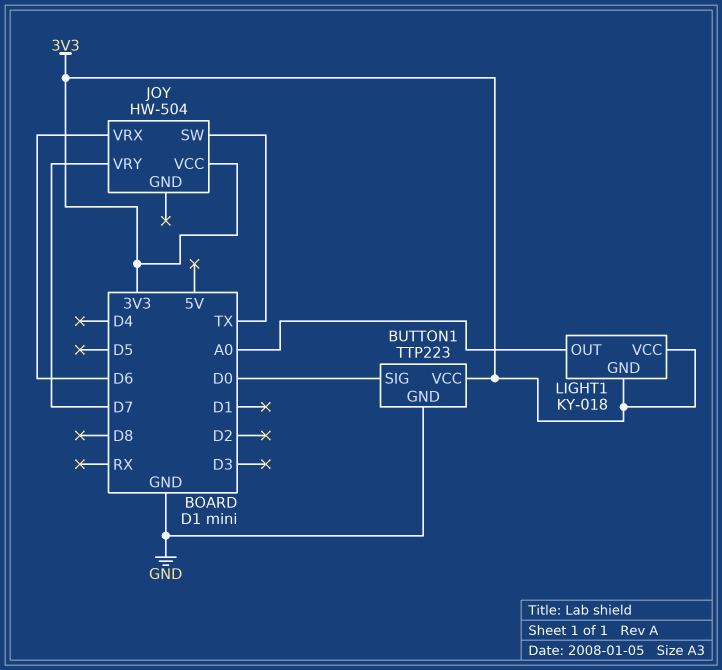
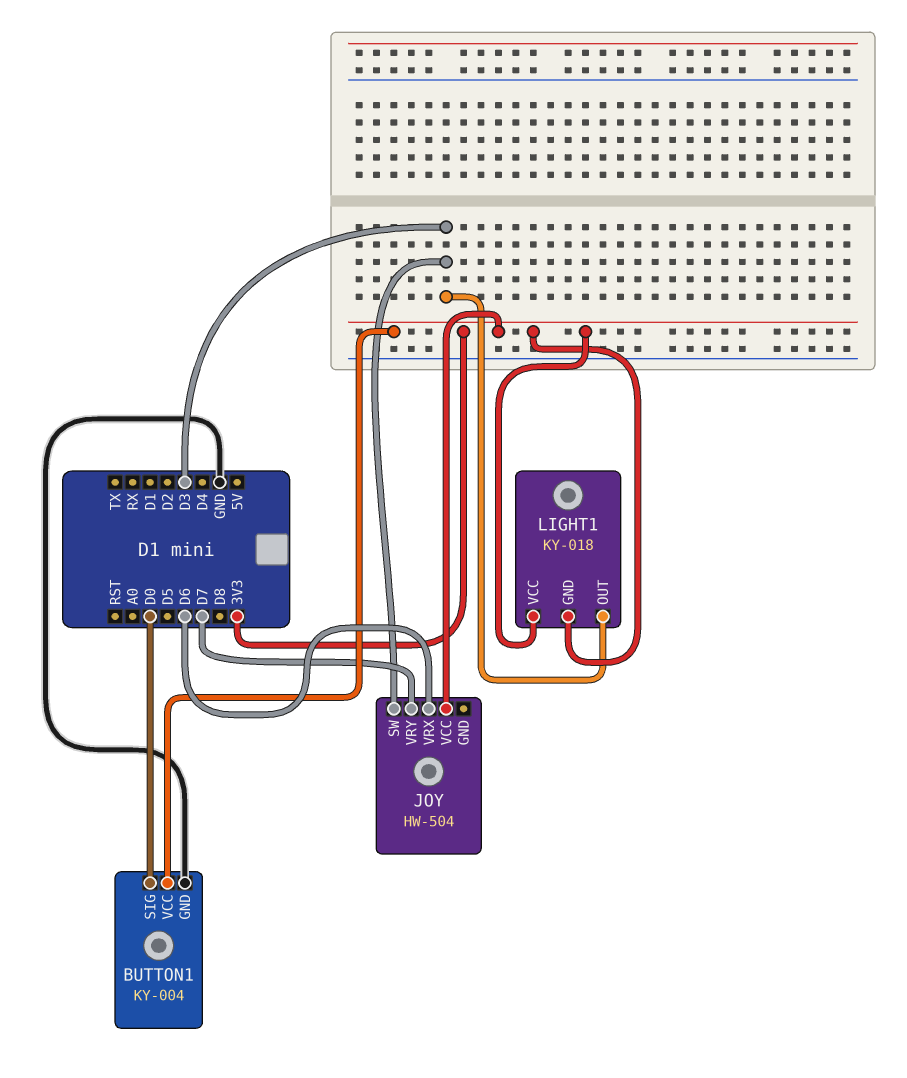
BUTTON1: TTP223 -> KY-004
JOY pin SW: TX -> D3
LIGHT1 pin OUT: A0 -> D3

